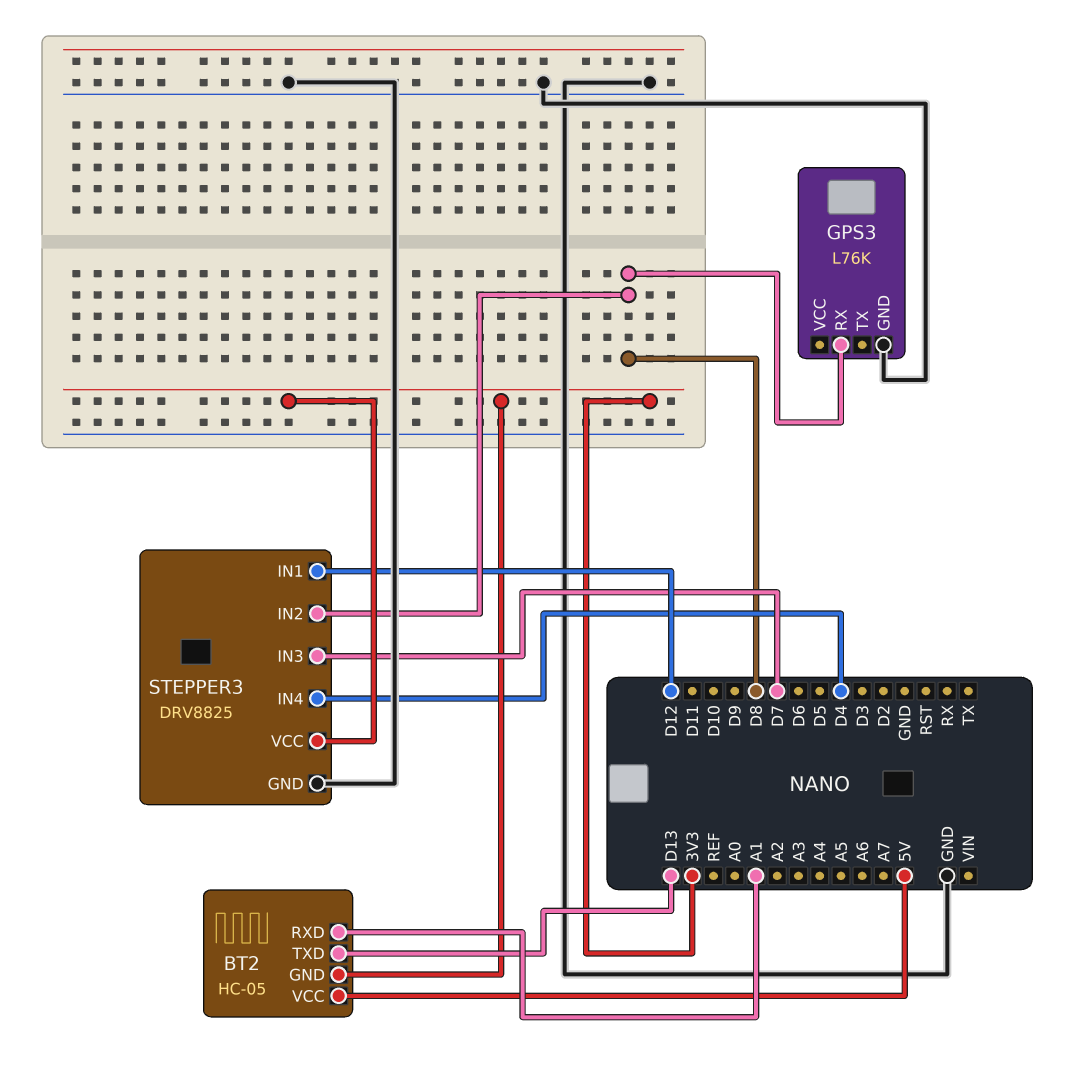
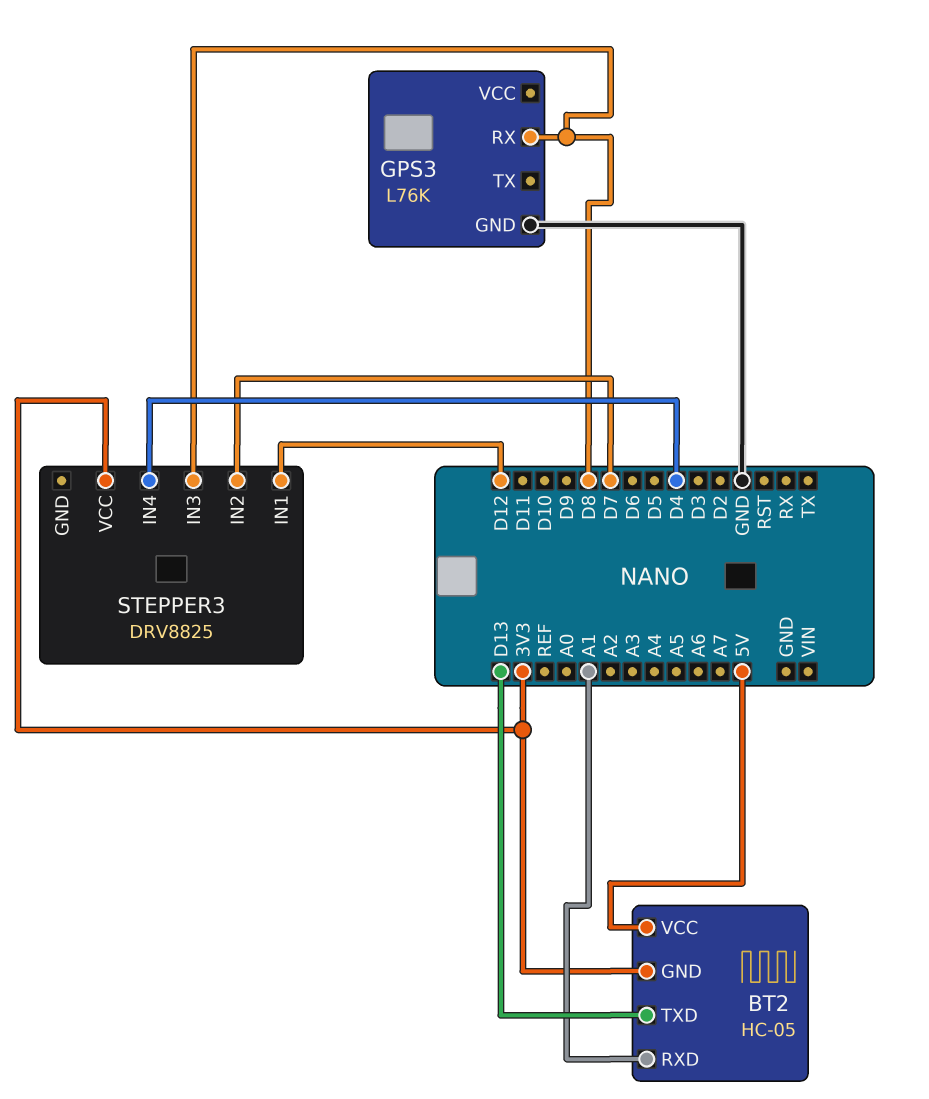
STEPPER3 pin GND: GND -> none
STEPPER3 pin IN2: D8 -> D7
STEPPER3 pin IN3: D7 -> D8

